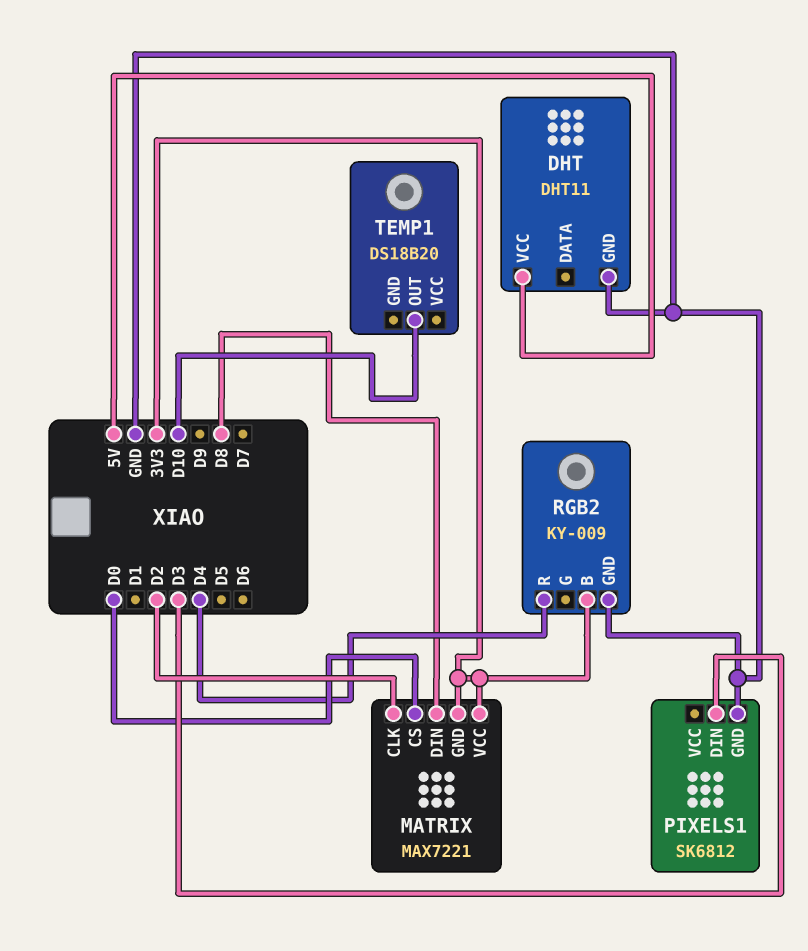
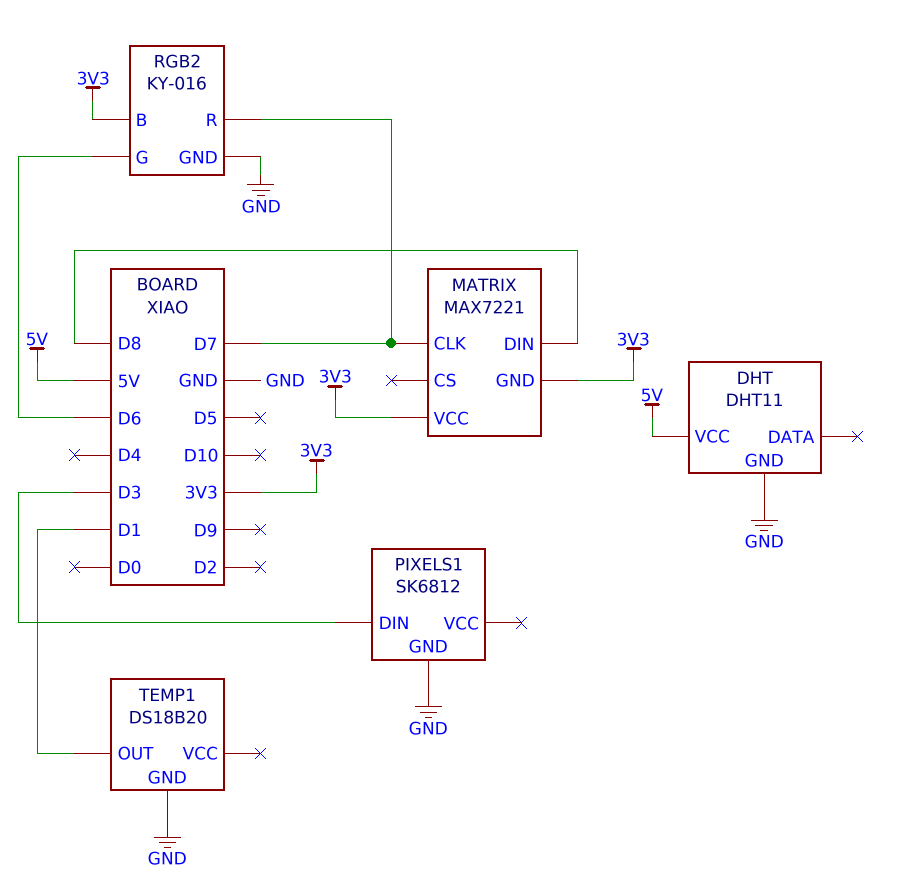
MATRIX pin CLK: D2 -> D7
MATRIX pin CS: D0 -> none
RGB2: KY-009 -> KY-016
RGB2 pin G: none -> D6
RGB2 pin R: D4 -> D7
TEMP1 pin GND: none -> GND
TEMP1 pin OUT: D10 -> D1

